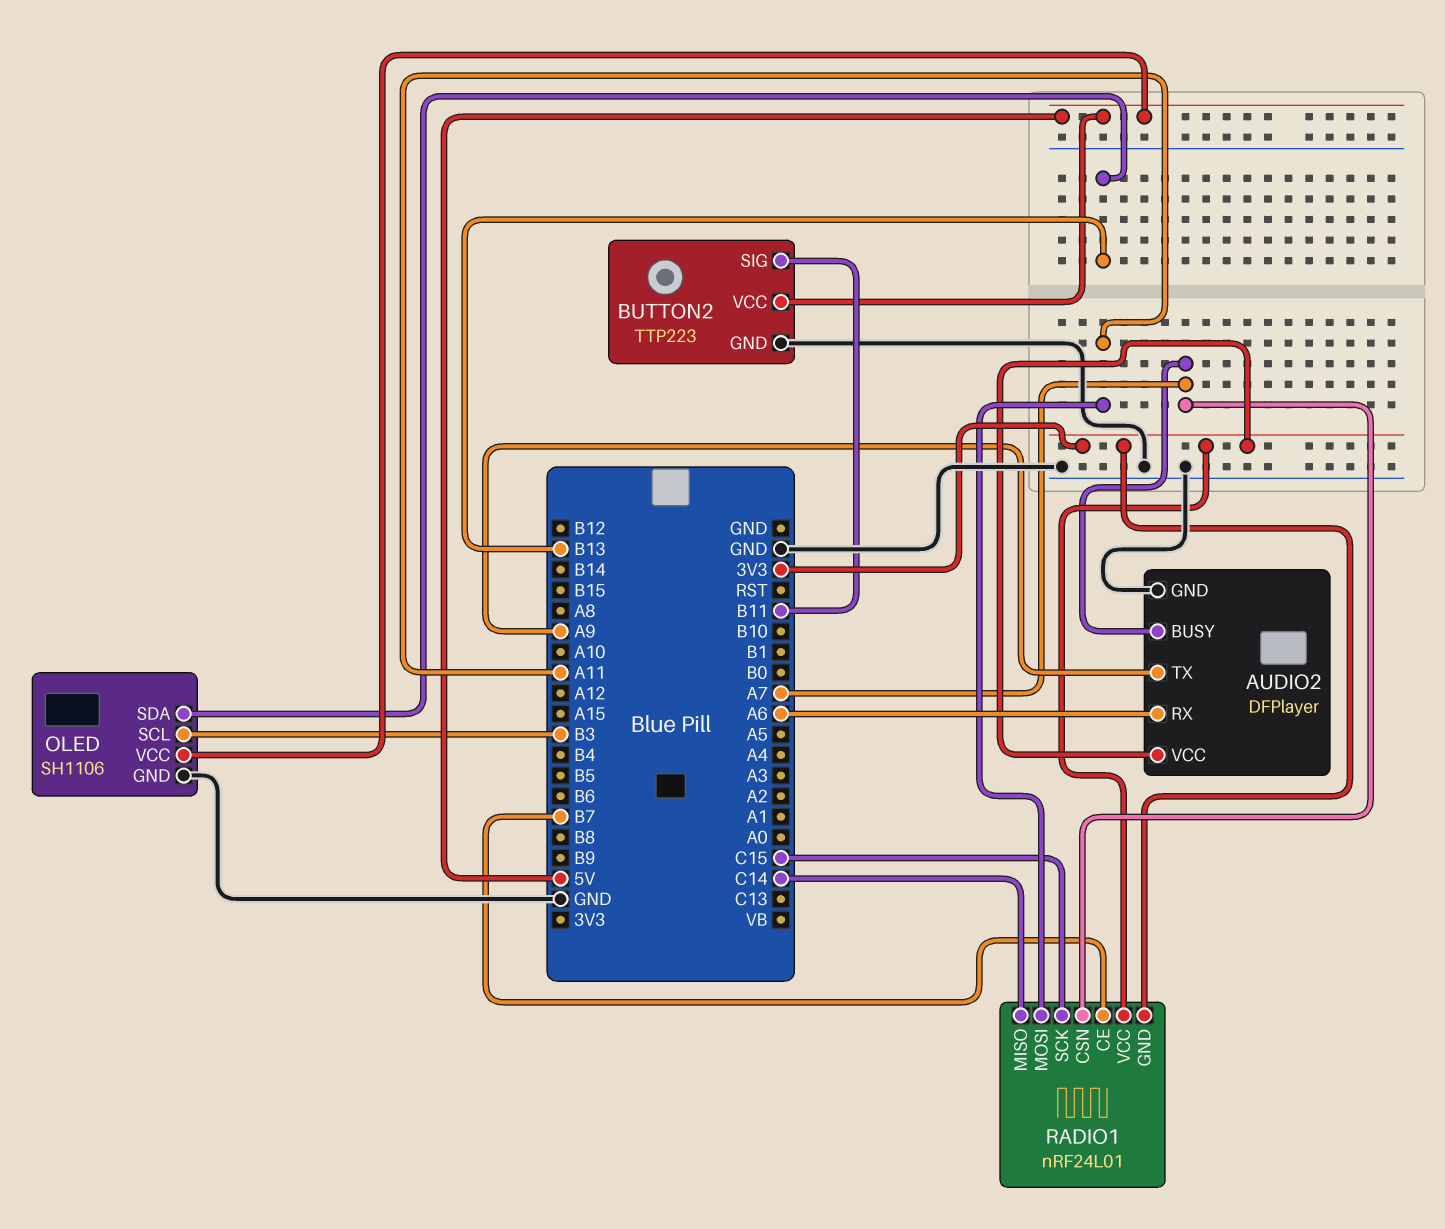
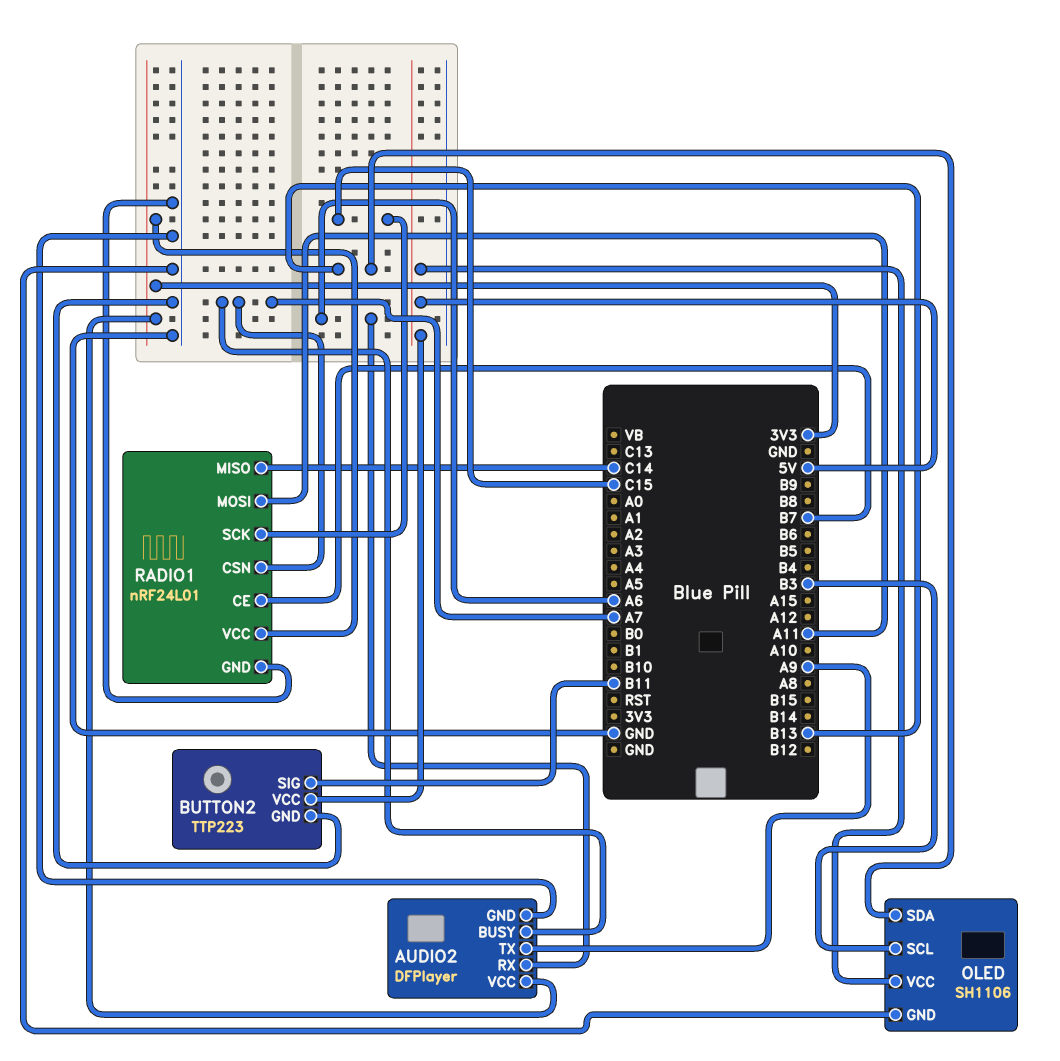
RADIO1 pin GND: 3V3 -> GND

